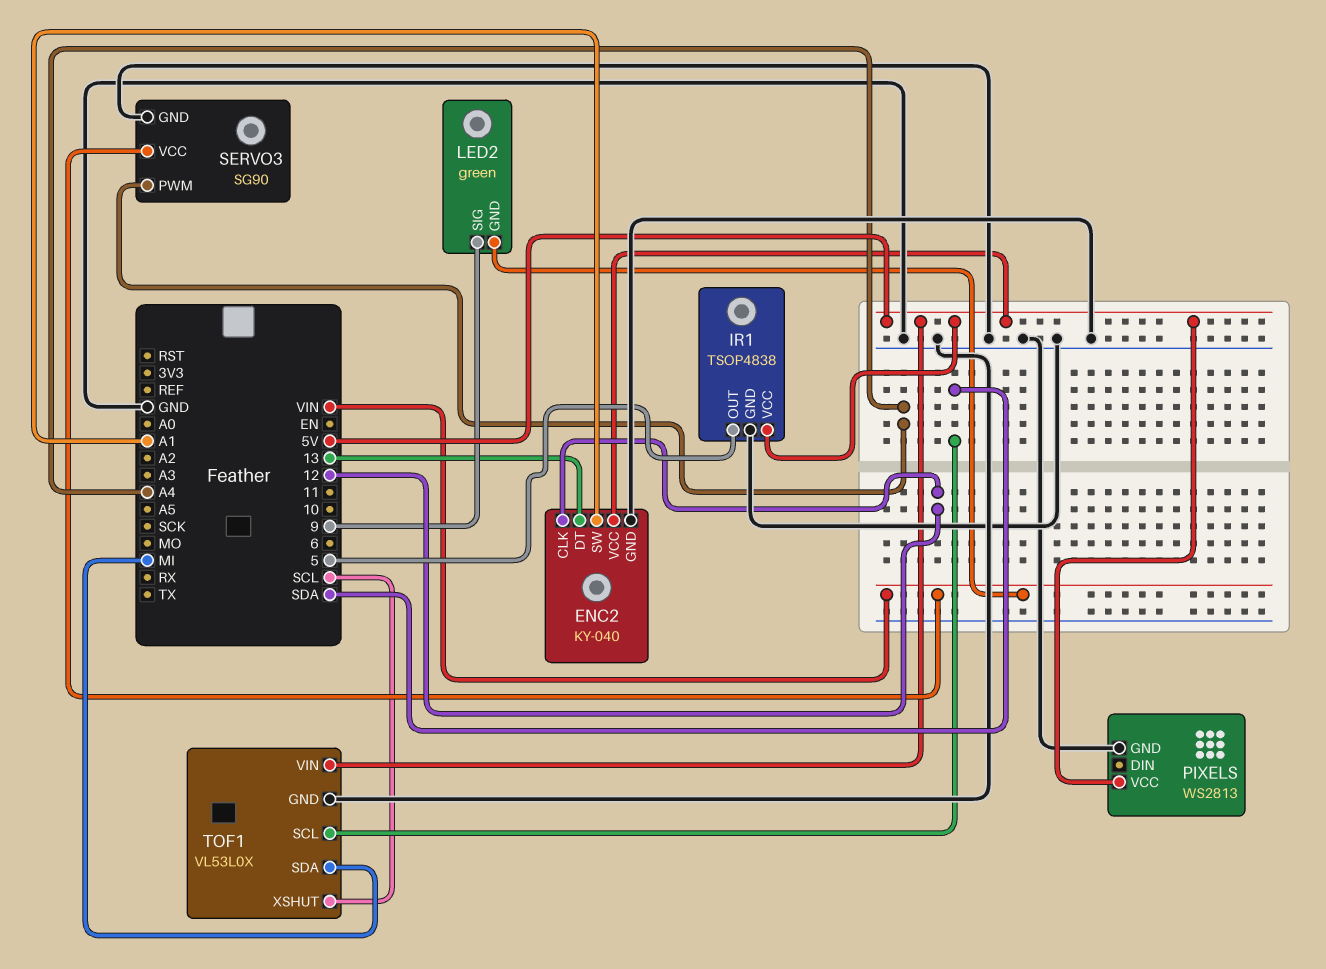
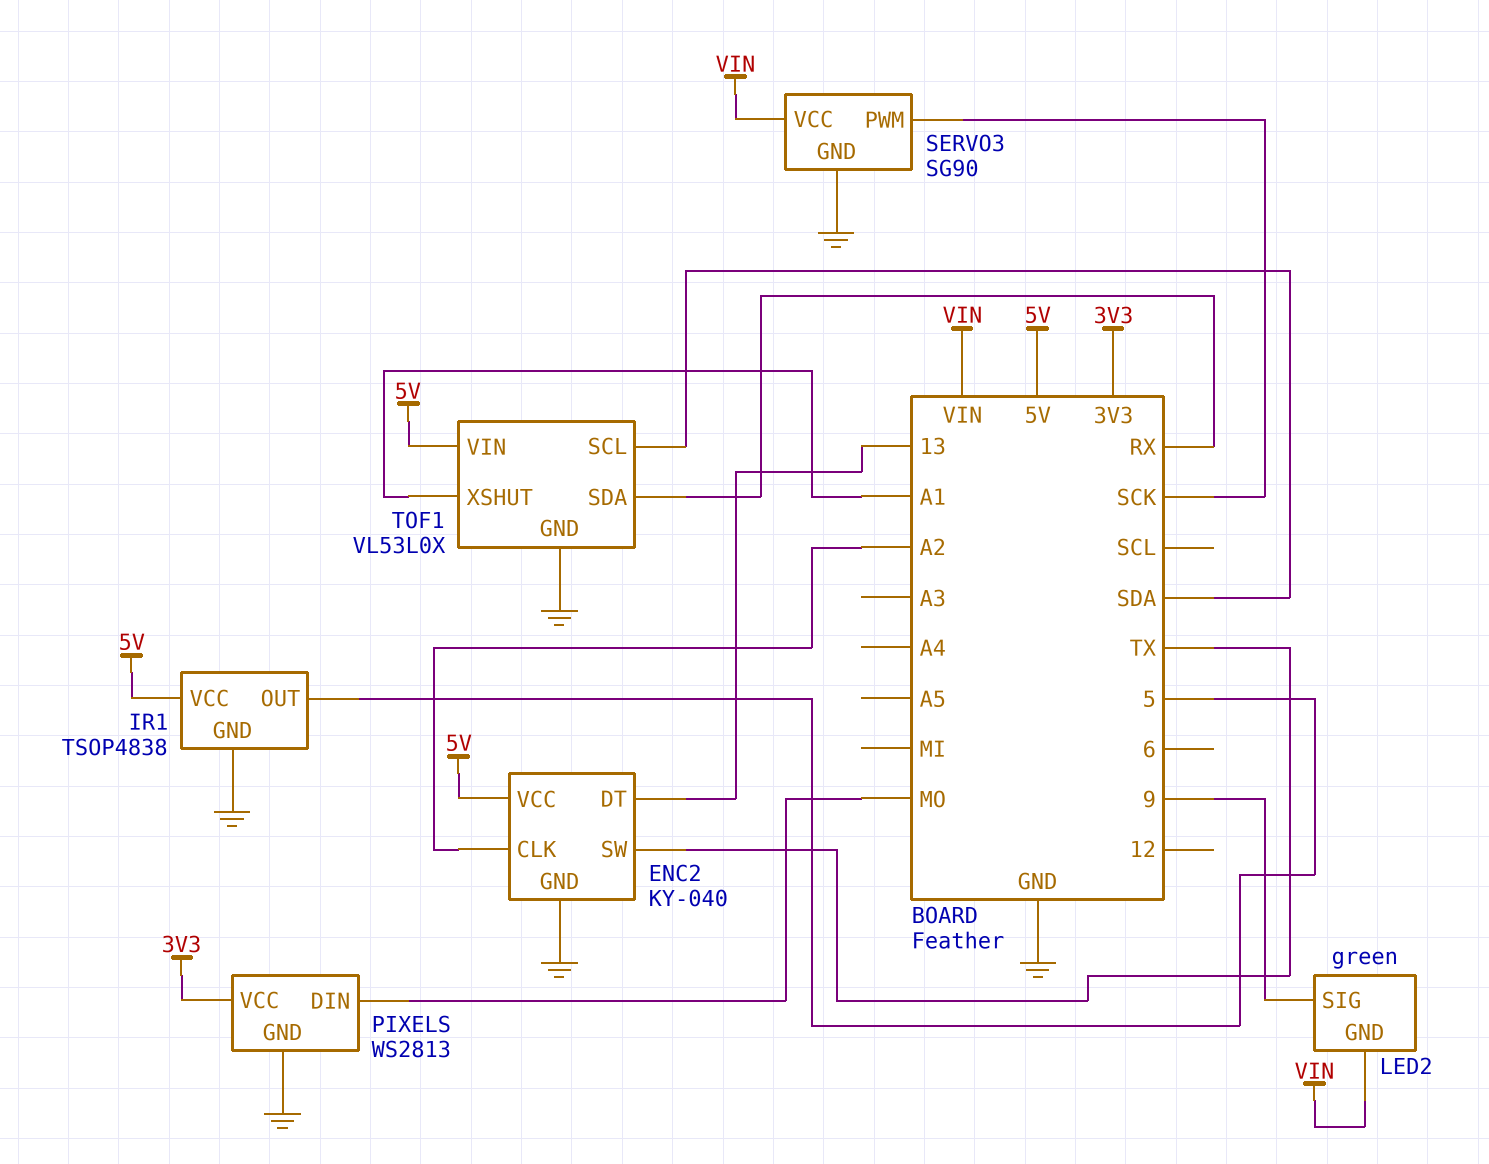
ENC2 pin CLK: 12 -> A2
ENC2 pin SW: A1 -> TX
PIXELS pin DIN: none -> MO
PIXELS pin VCC: 5V -> 3V3
SERVO3 pin PWM: A4 -> SCK
TOF1 pin SDA: MI -> RX
TOF1 pin XSHUT: SCL -> A1

